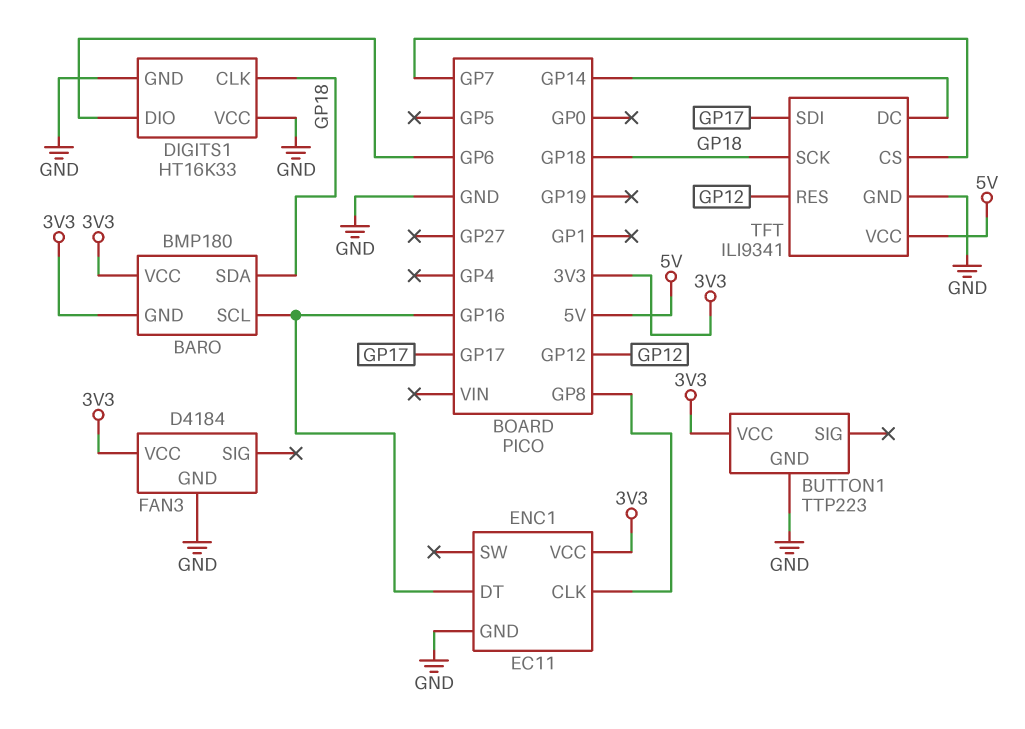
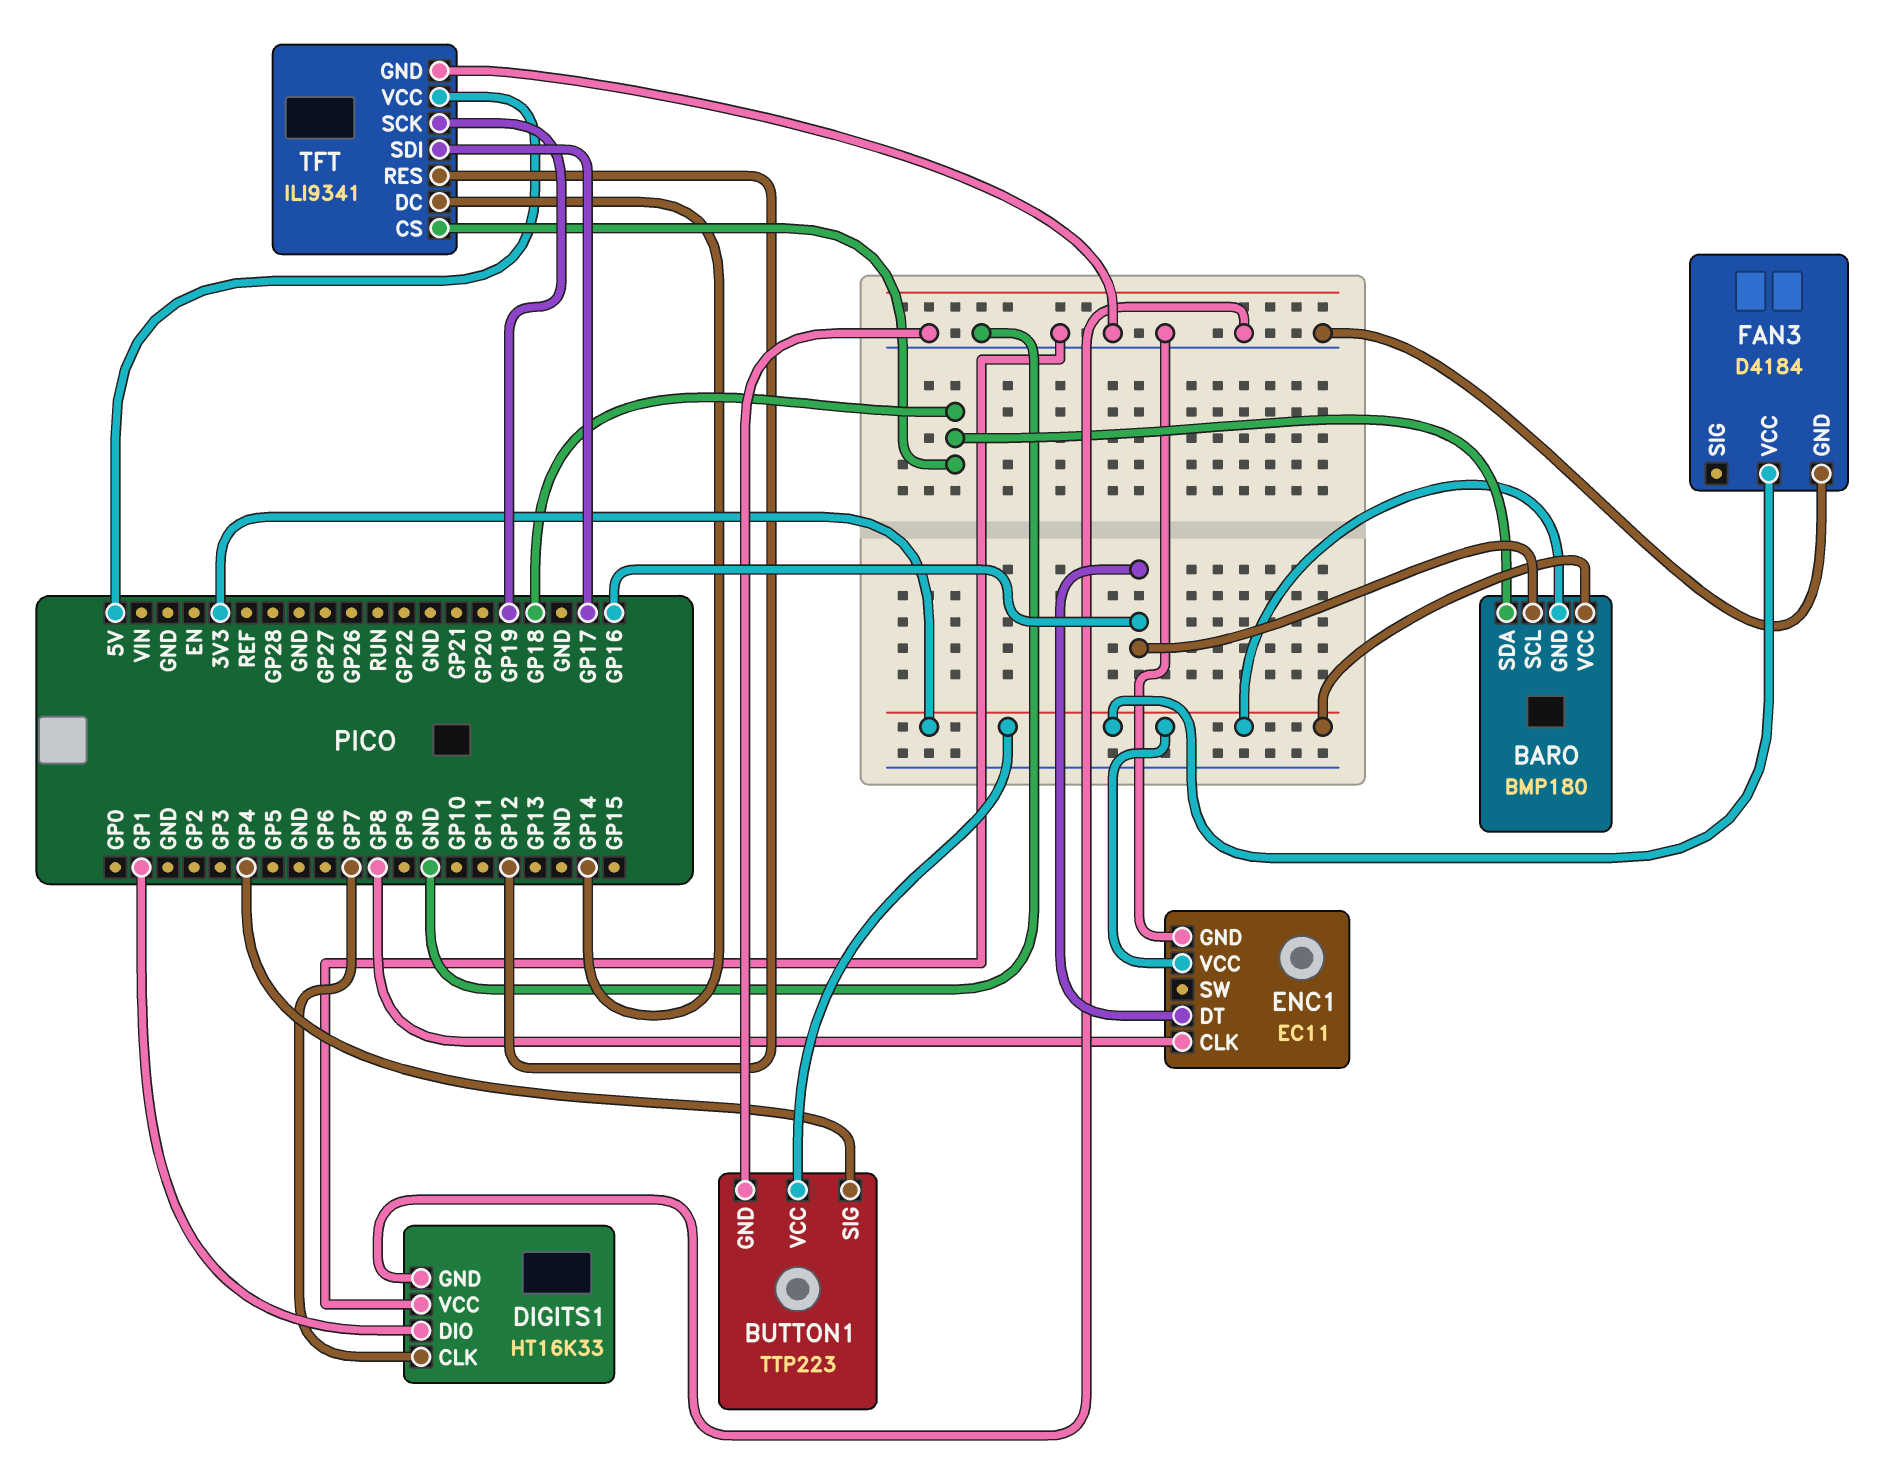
BUTTON1 pin SIG: none -> GP4
DIGITS1 pin CLK: GP18 -> GP7
DIGITS1 pin DIO: GP6 -> GP1
TFT pin CS: GP7 -> GP18
TFT pin SCK: GP18 -> GP19

